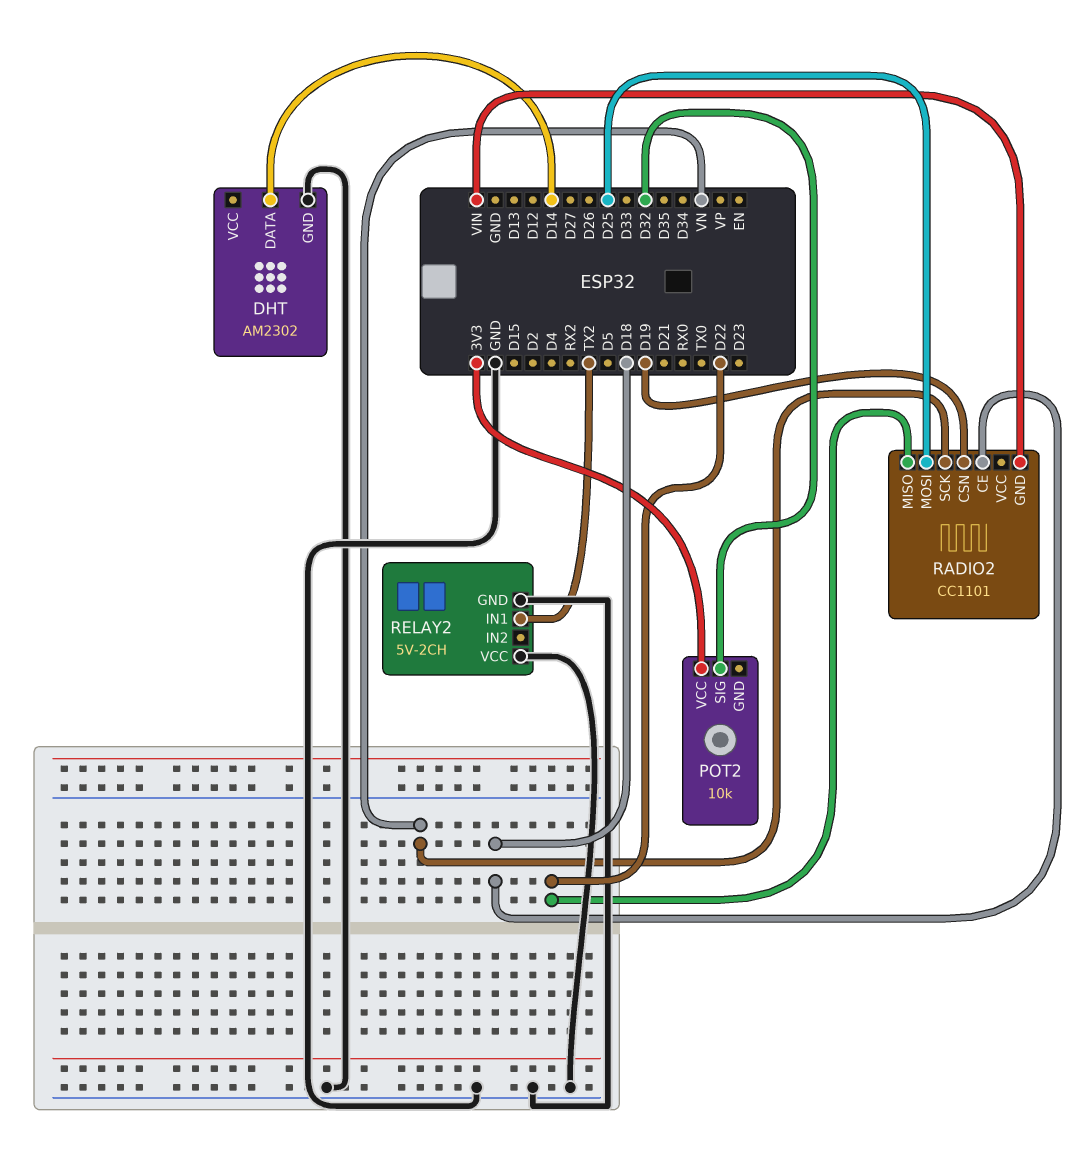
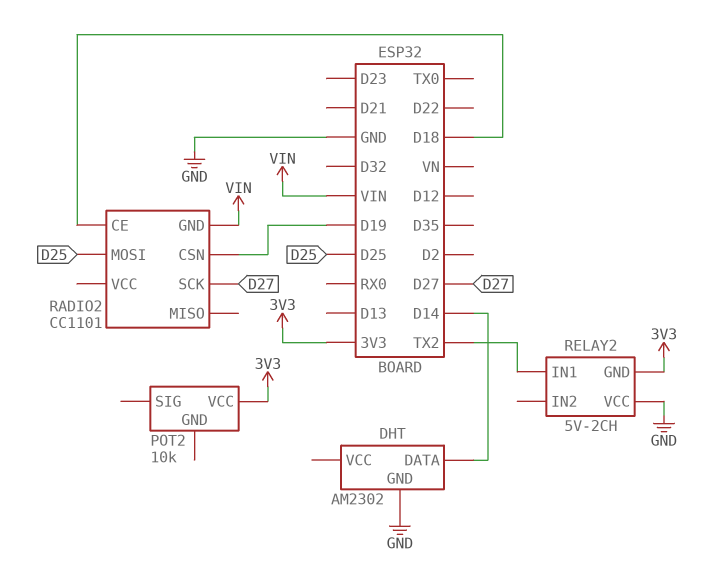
POT2 pin SIG: D32 -> none
RADIO2 pin MISO: D22 -> none
RADIO2 pin SCK: VN -> D27
RELAY2 pin GND: GND -> 3V3

